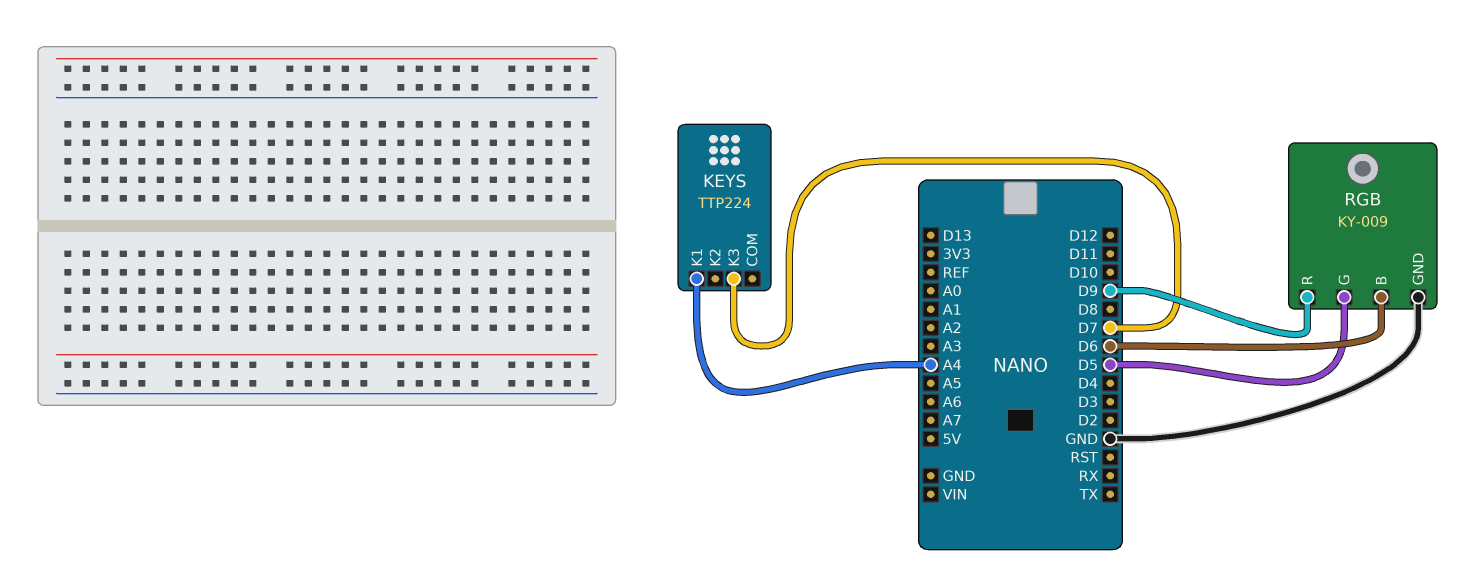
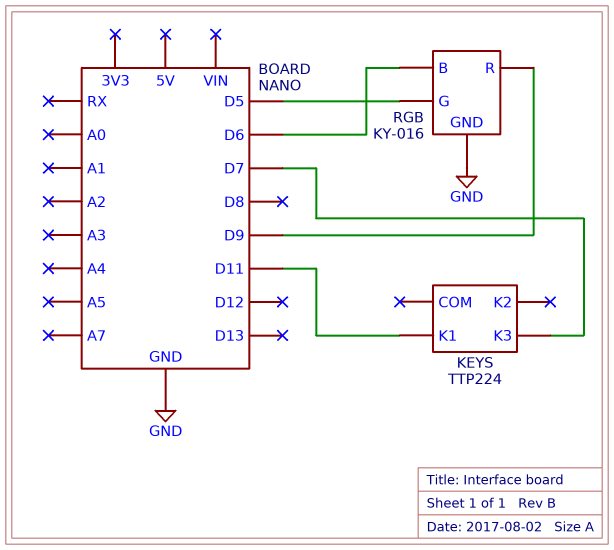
KEYS pin K1: A4 -> D11
RGB: KY-009 -> KY-016

